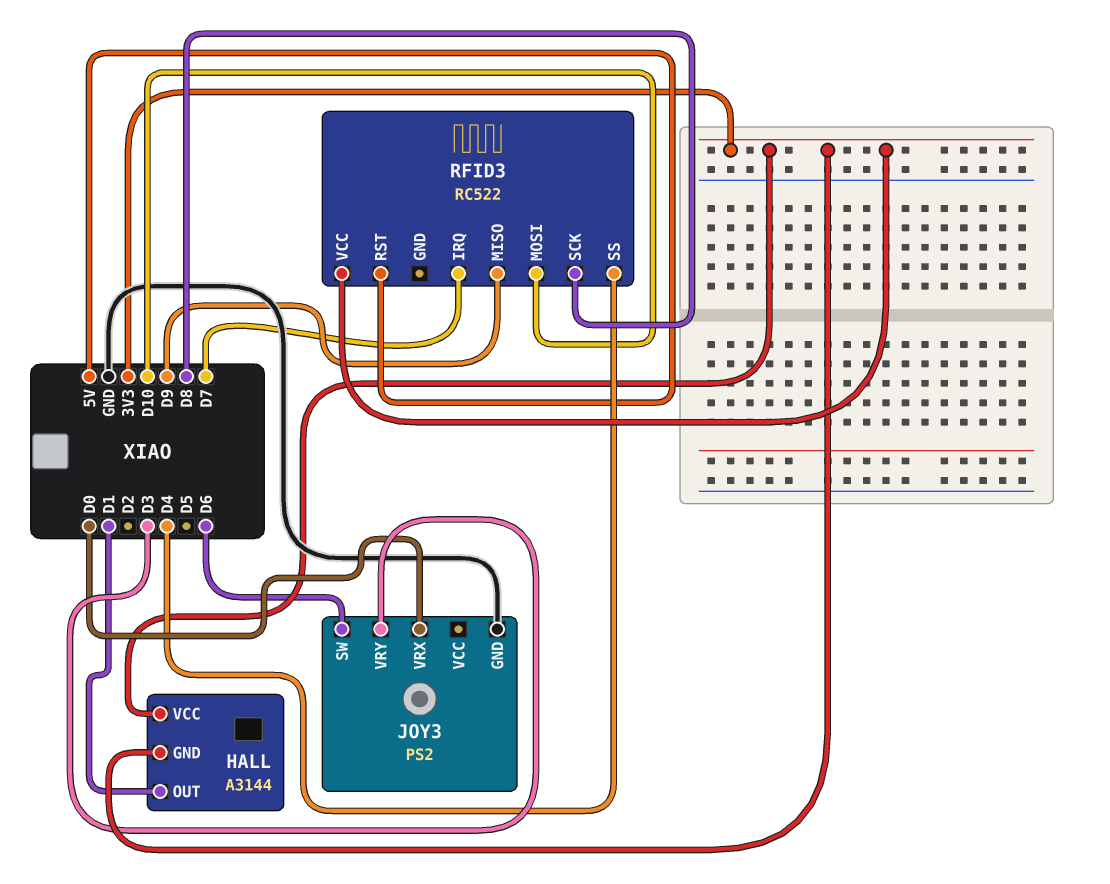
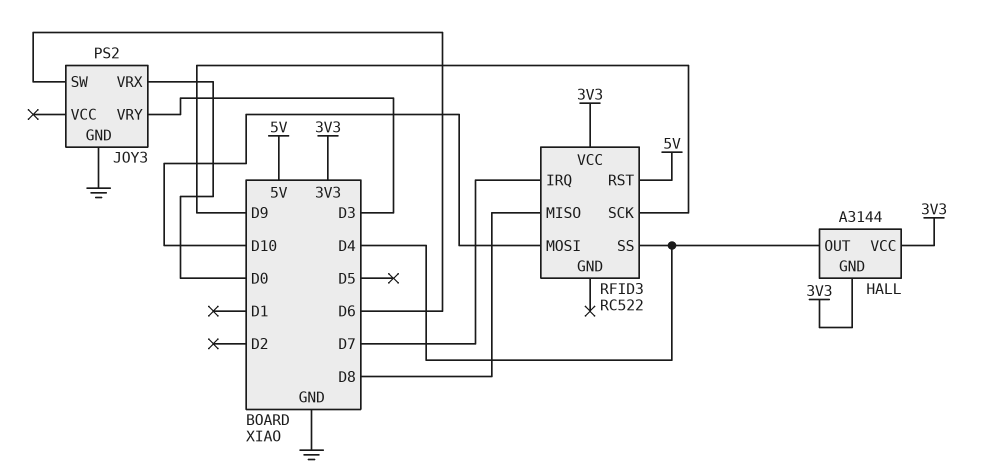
HALL pin OUT: D1 -> D4
RFID3 pin MISO: D9 -> D8
RFID3 pin SCK: D8 -> D9

